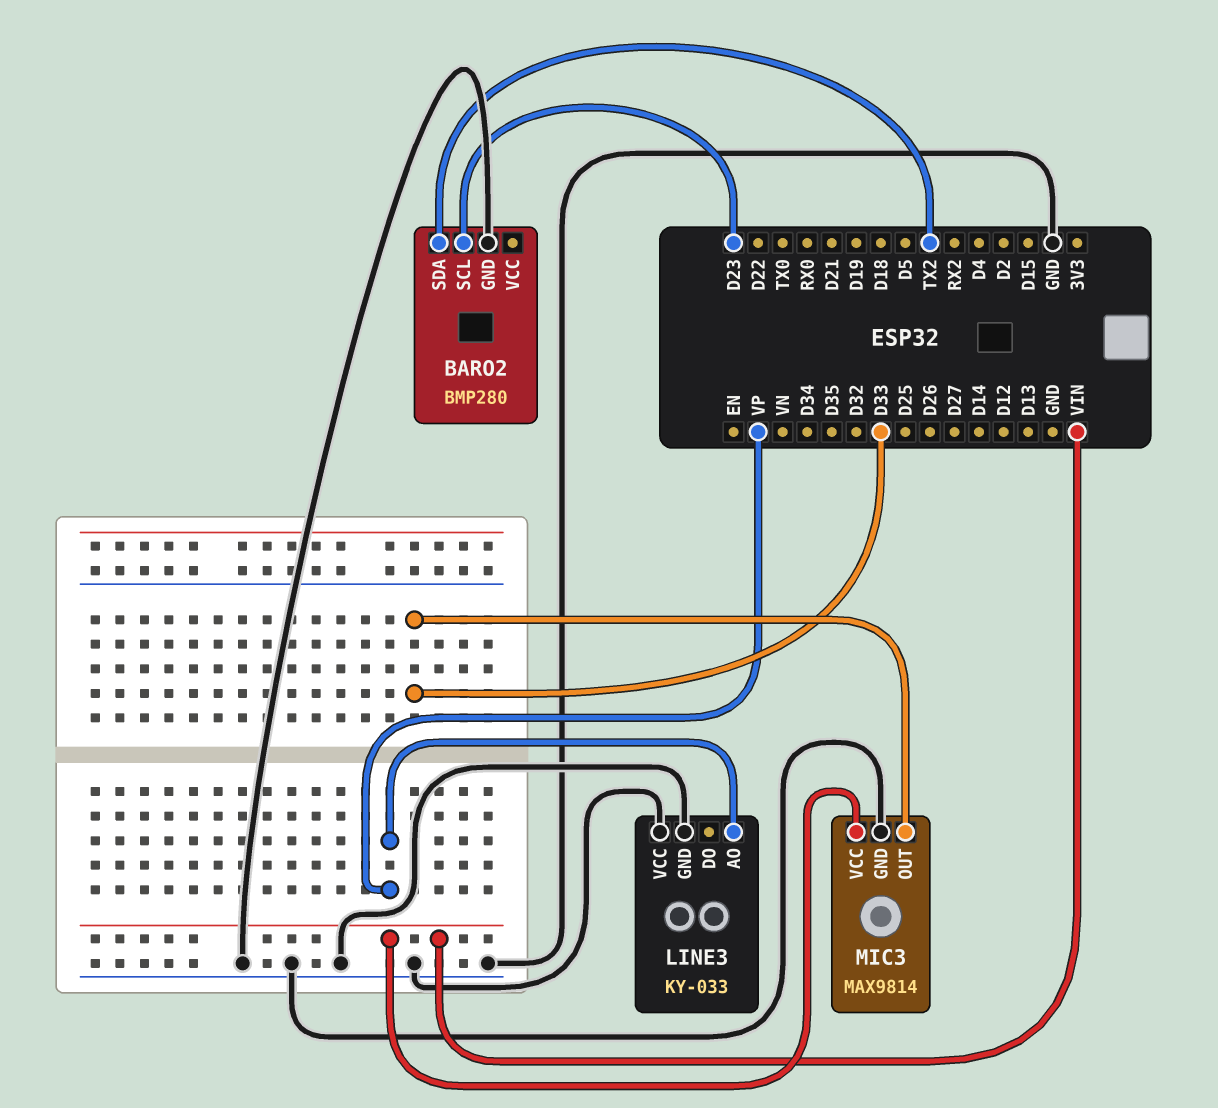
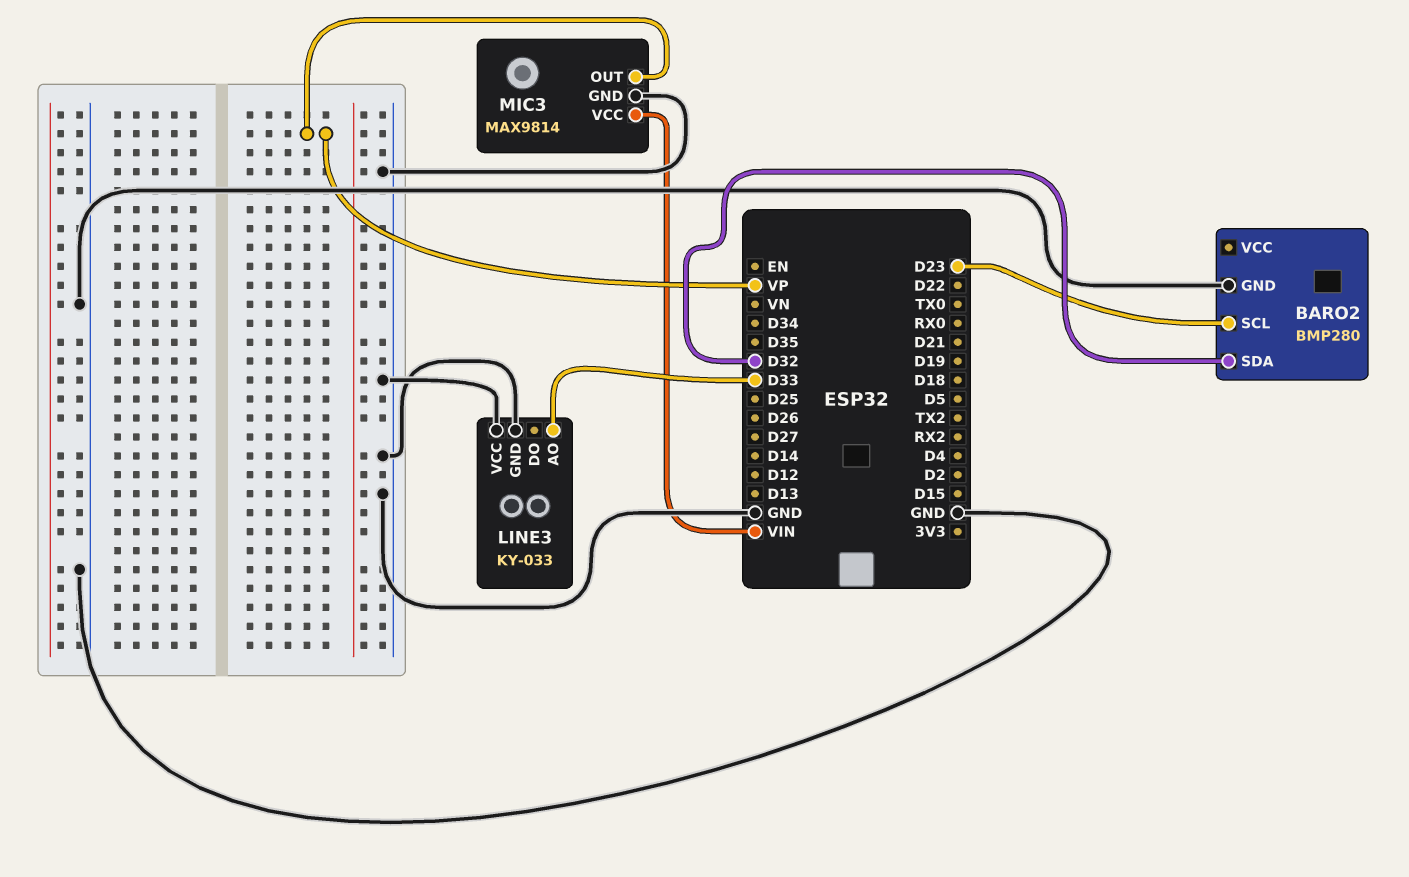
BARO2 pin SDA: TX2 -> D32
LINE3 pin AO: VP -> D33
MIC3 pin OUT: D33 -> VP

